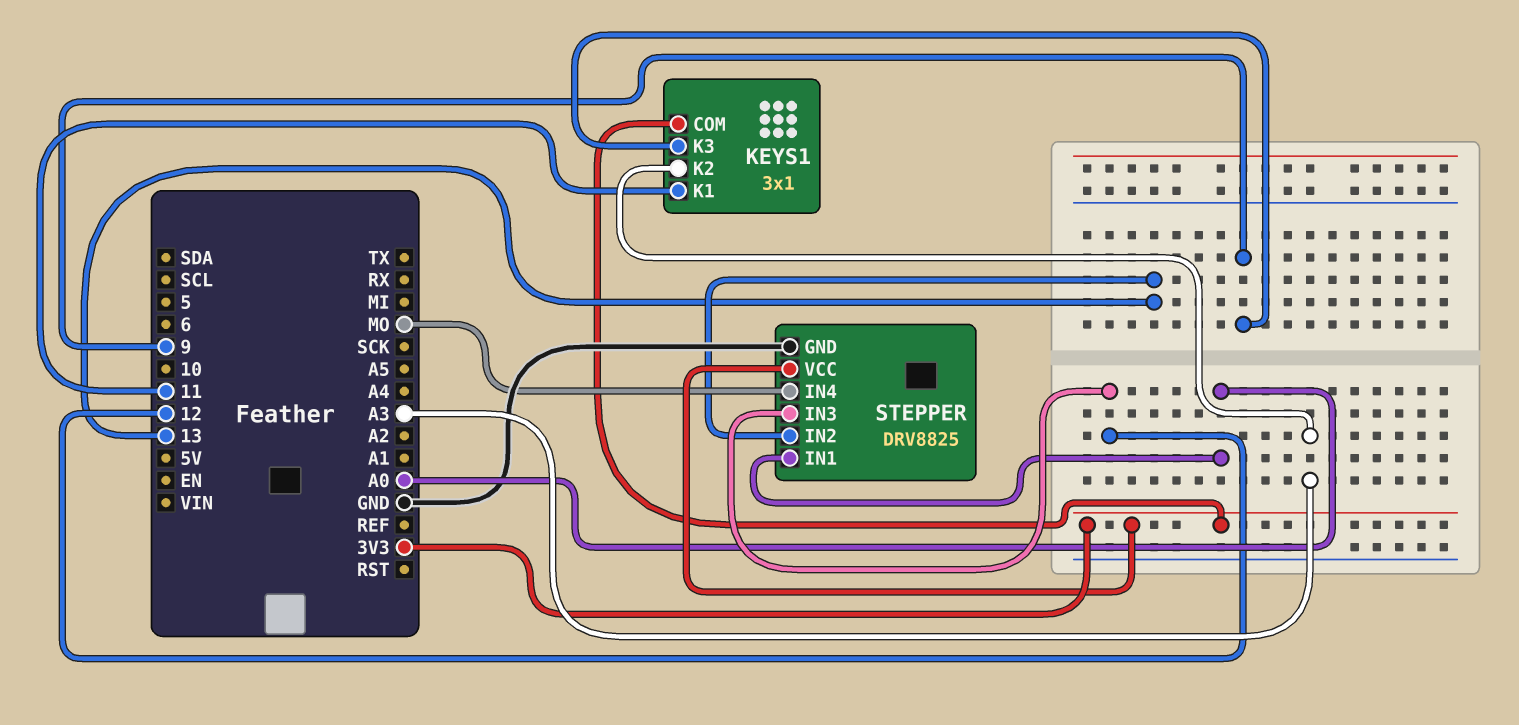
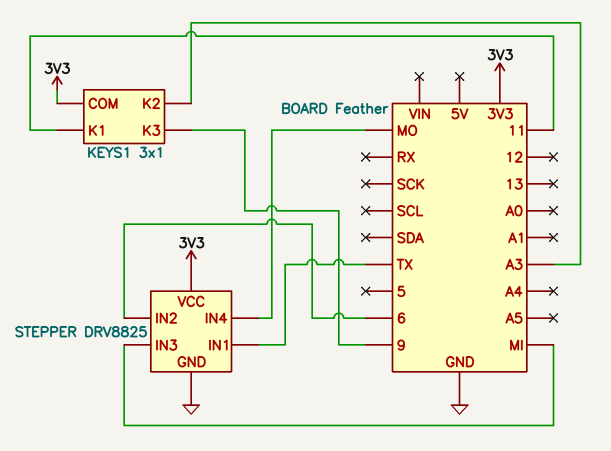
STEPPER pin IN1: A0 -> TX
STEPPER pin IN2: 13 -> 6
STEPPER pin IN3: 12 -> MI

